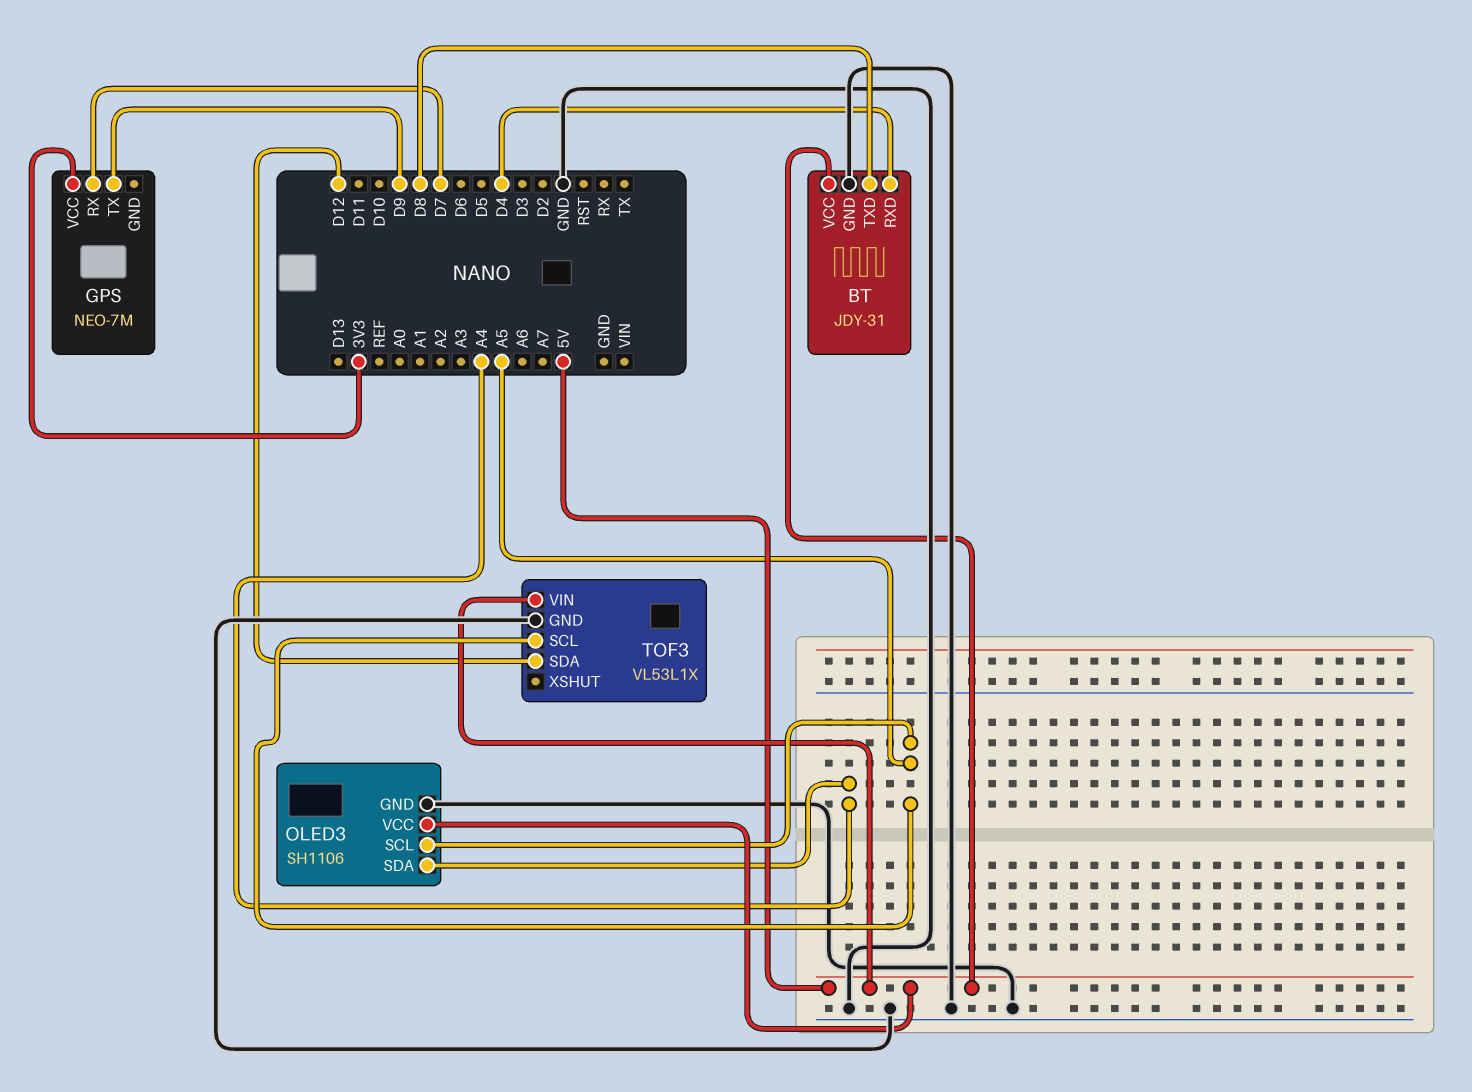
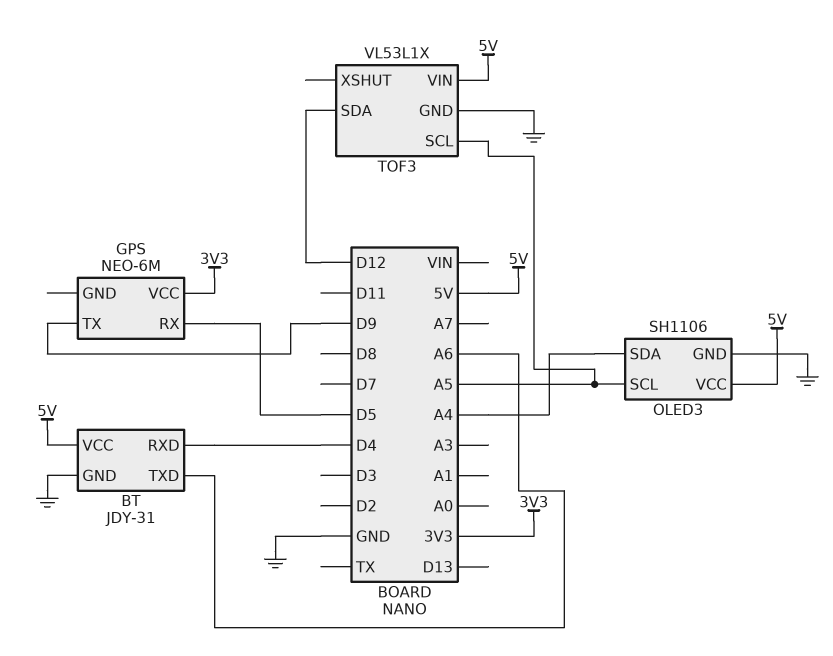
BT pin TXD: D8 -> A6
GPS: NEO-7M -> NEO-6M
GPS pin RX: D7 -> D5

